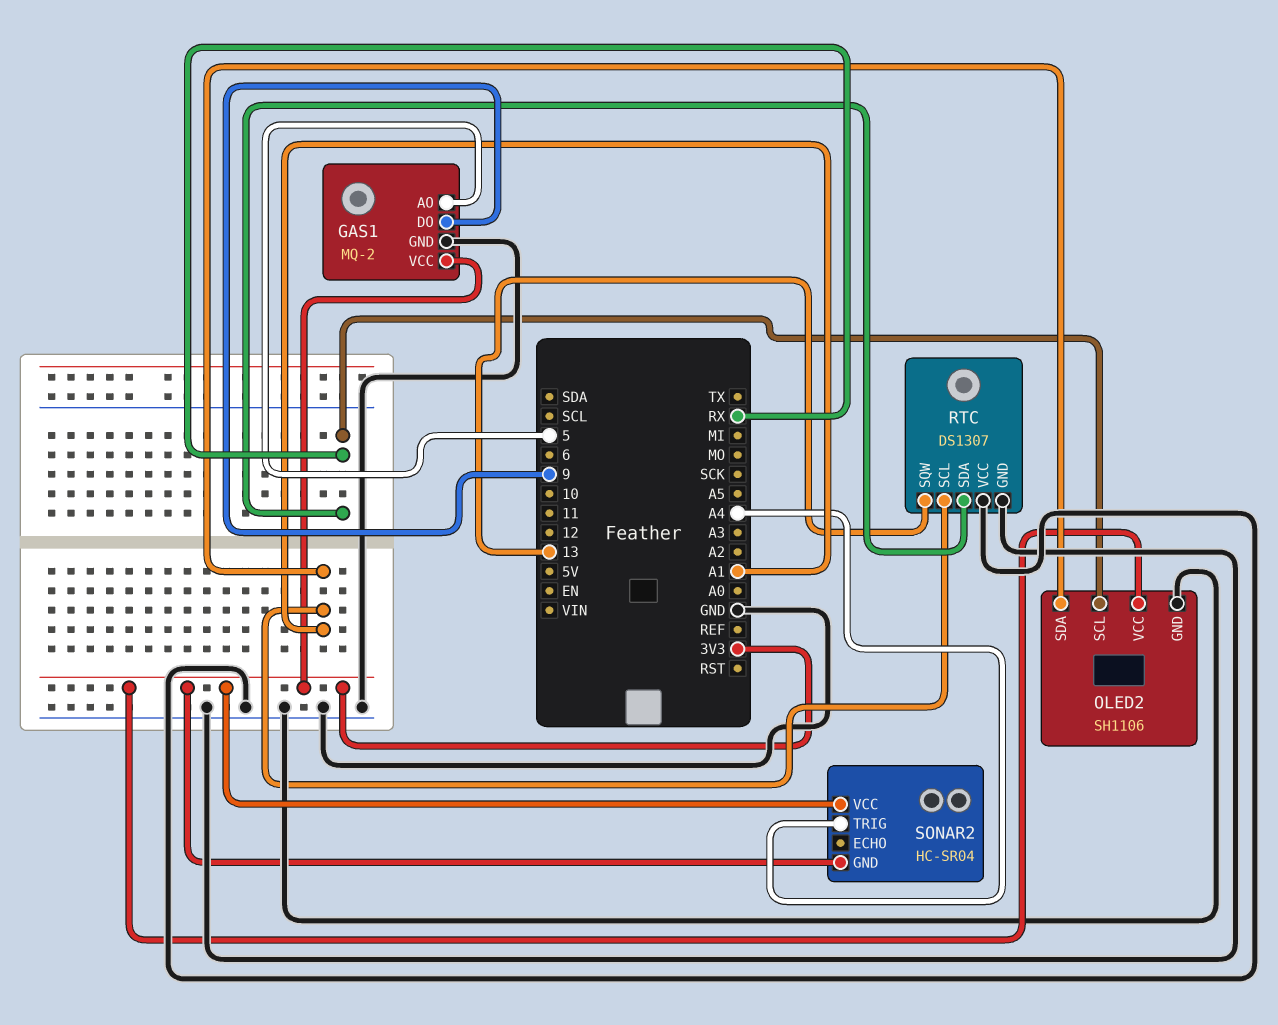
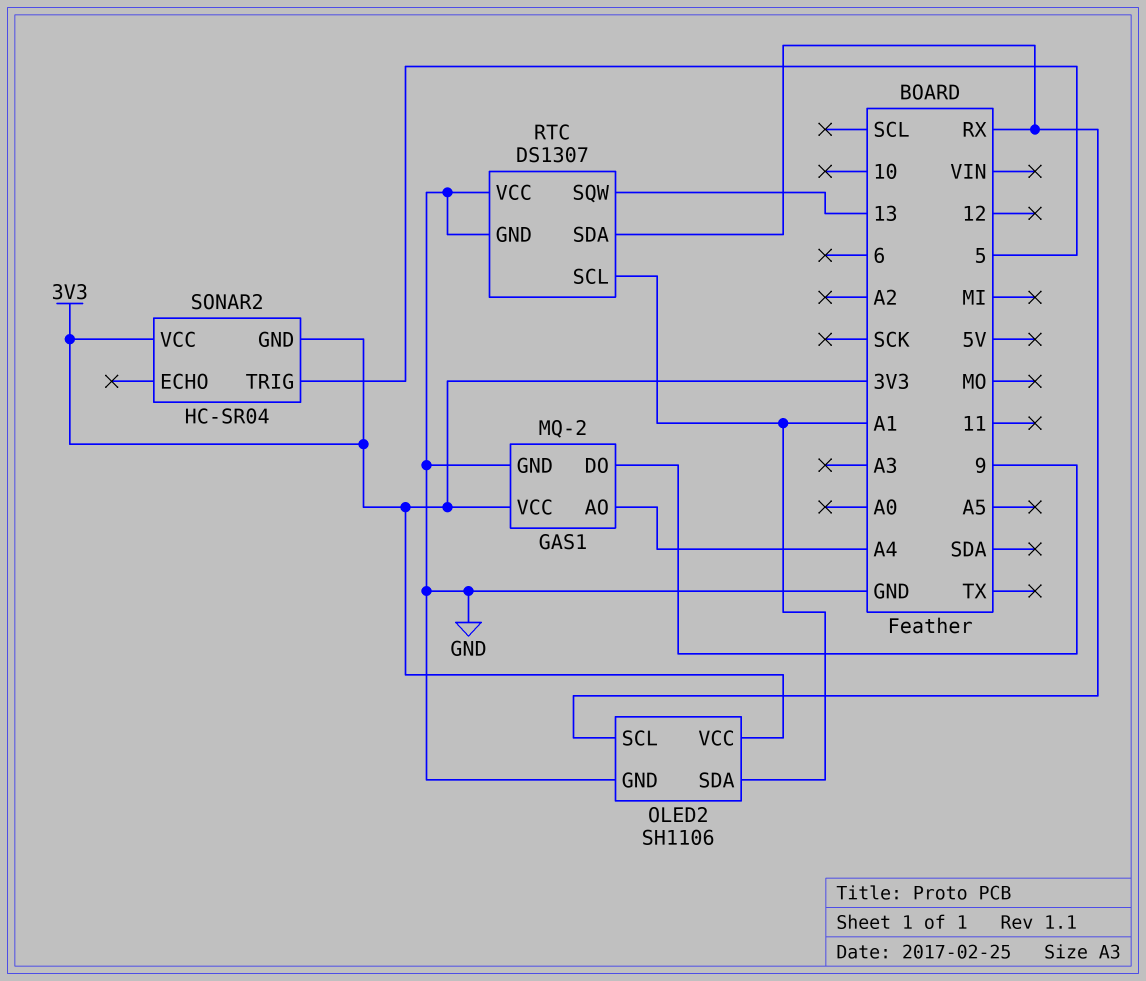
GAS1 pin AO: 5 -> A4
SONAR2 pin TRIG: A4 -> 5

